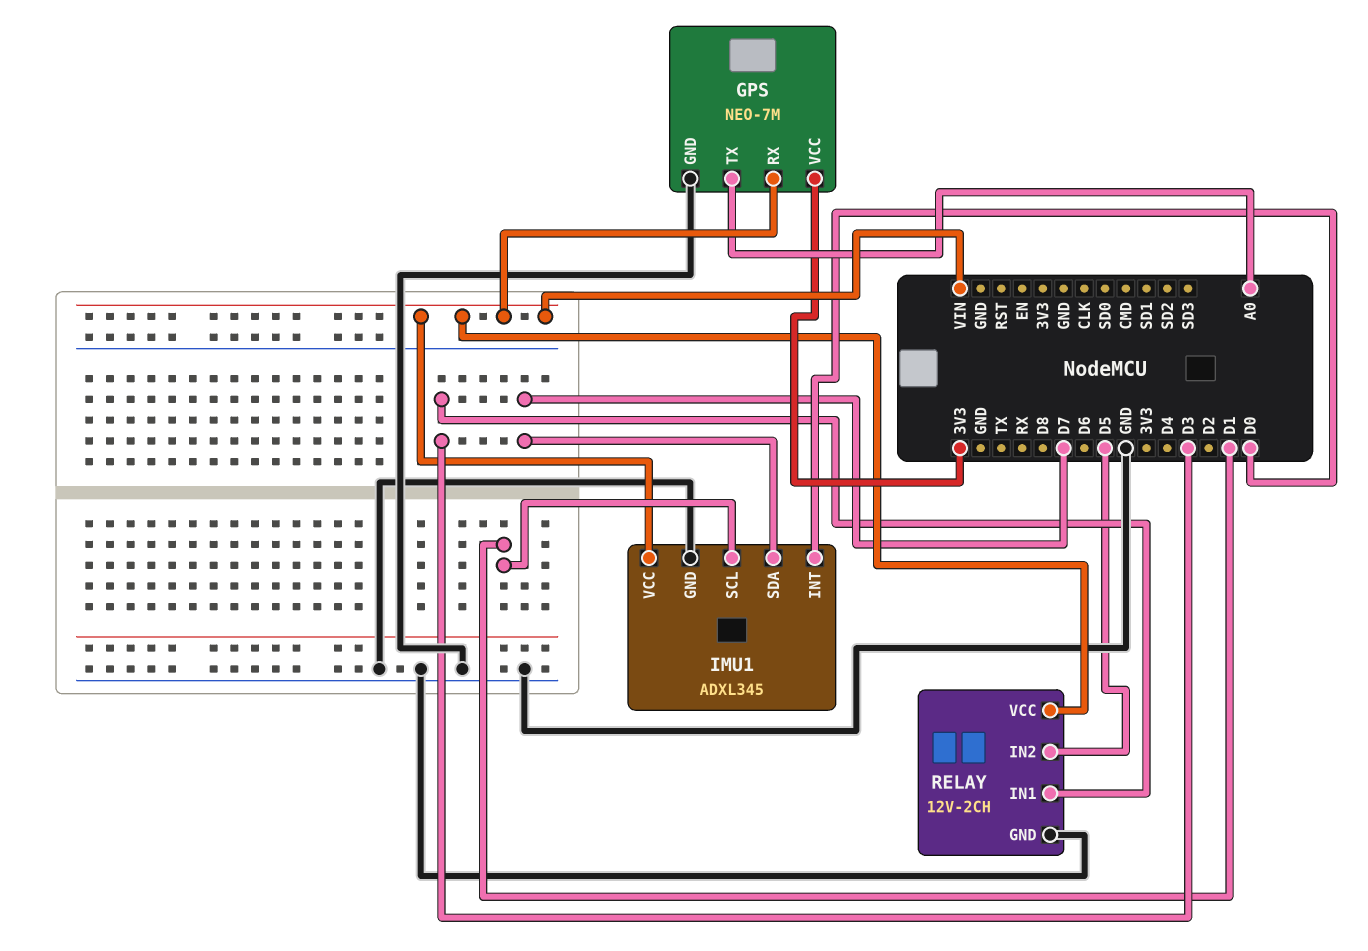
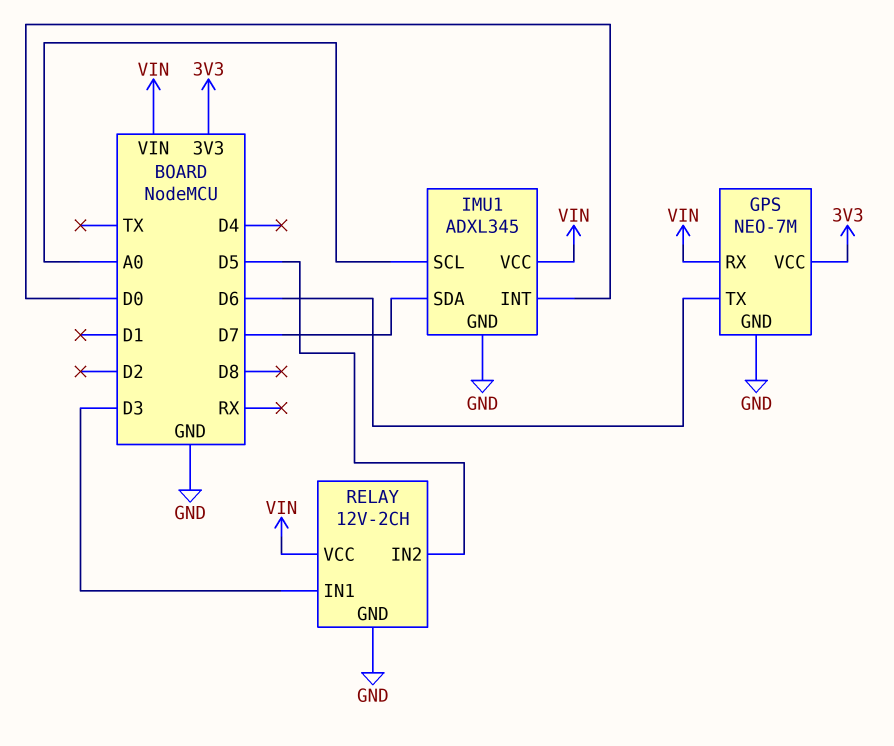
GPS pin TX: A0 -> D6
IMU1 pin SCL: D1 -> A0

